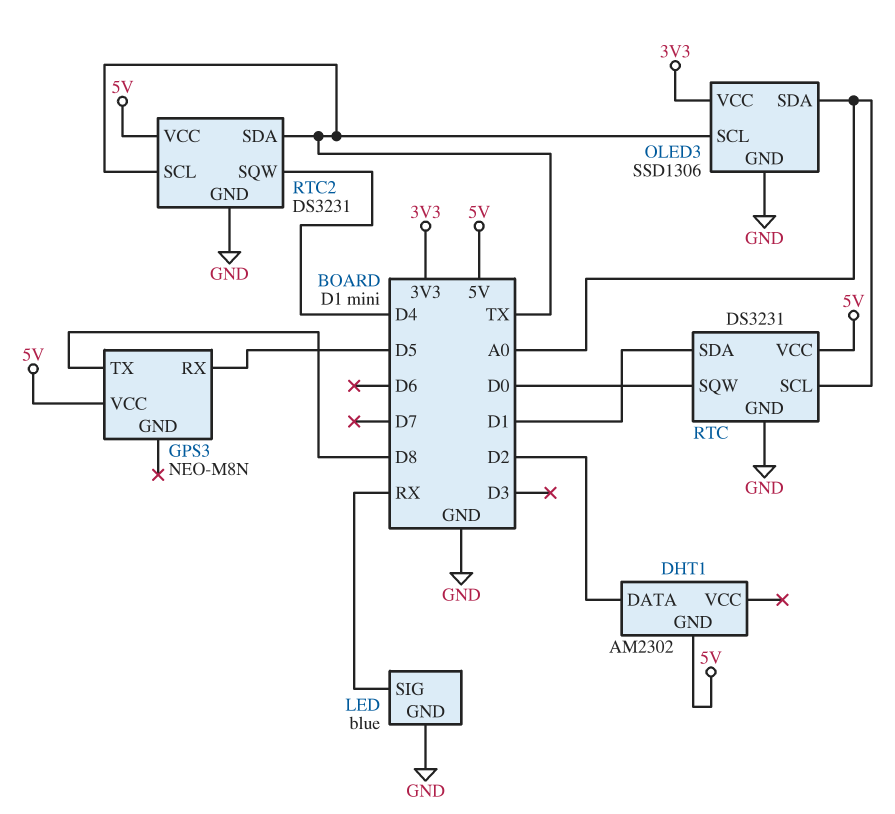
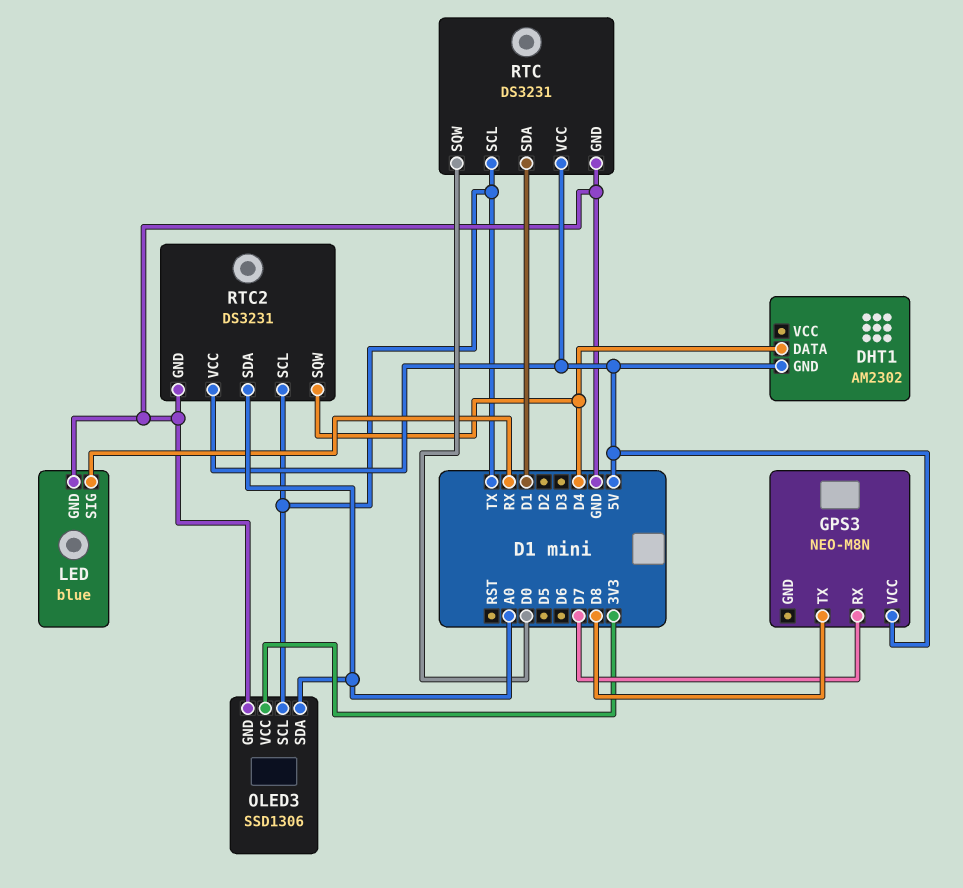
DHT1 pin DATA: D2 -> D4
GPS3 pin RX: D5 -> D7
RTC pin SCL: A0 -> TX
RTC2 pin SDA: TX -> A0

